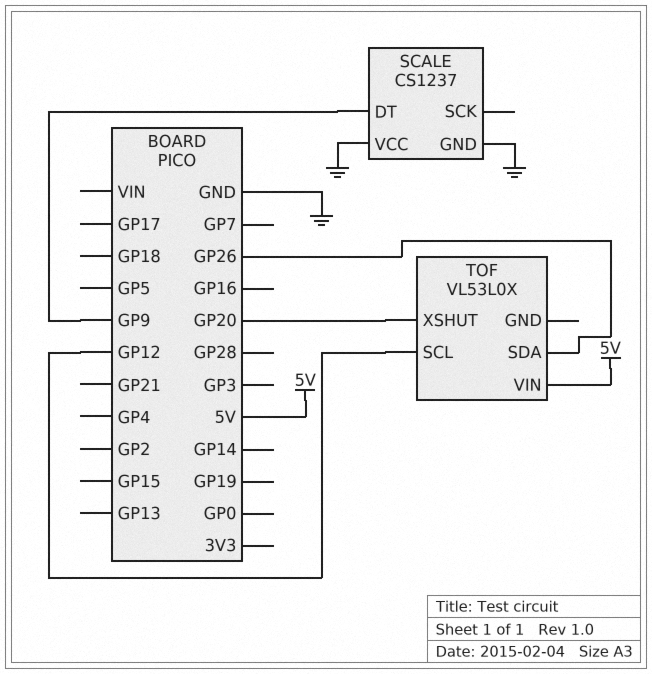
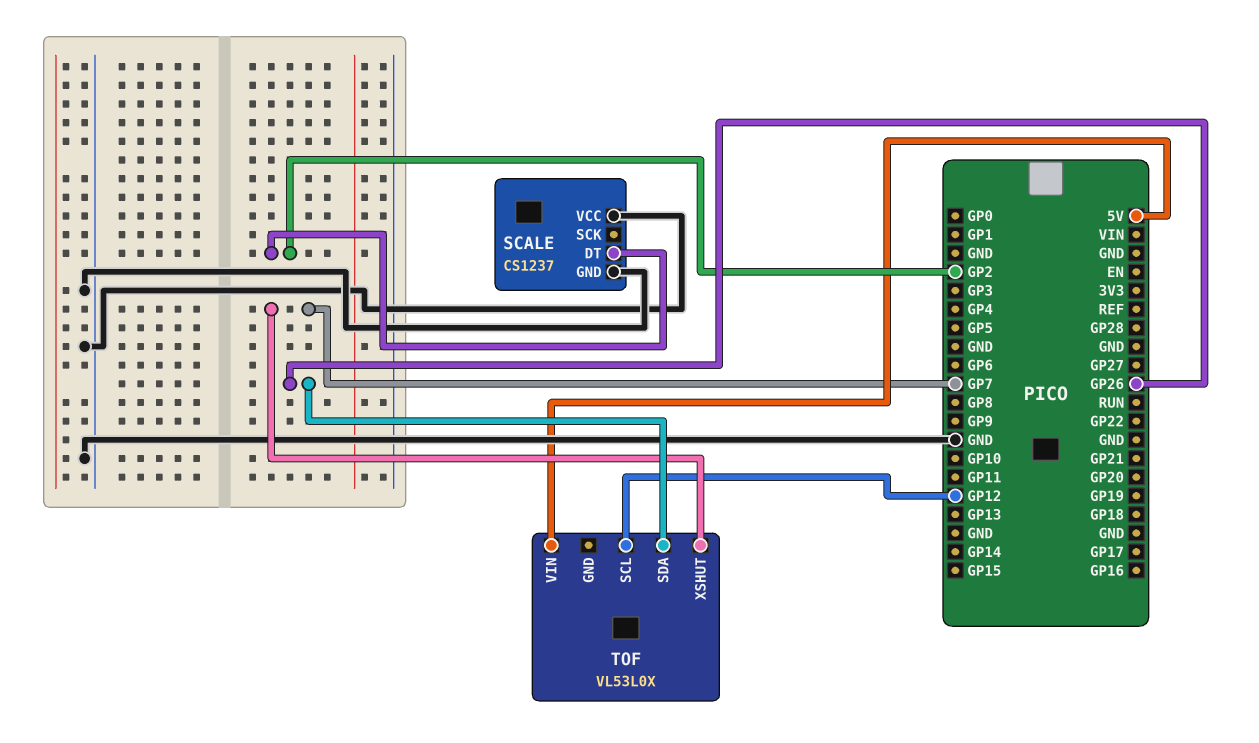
SCALE pin DT: GP9 -> GP2
TOF pin XSHUT: GP20 -> GP7

